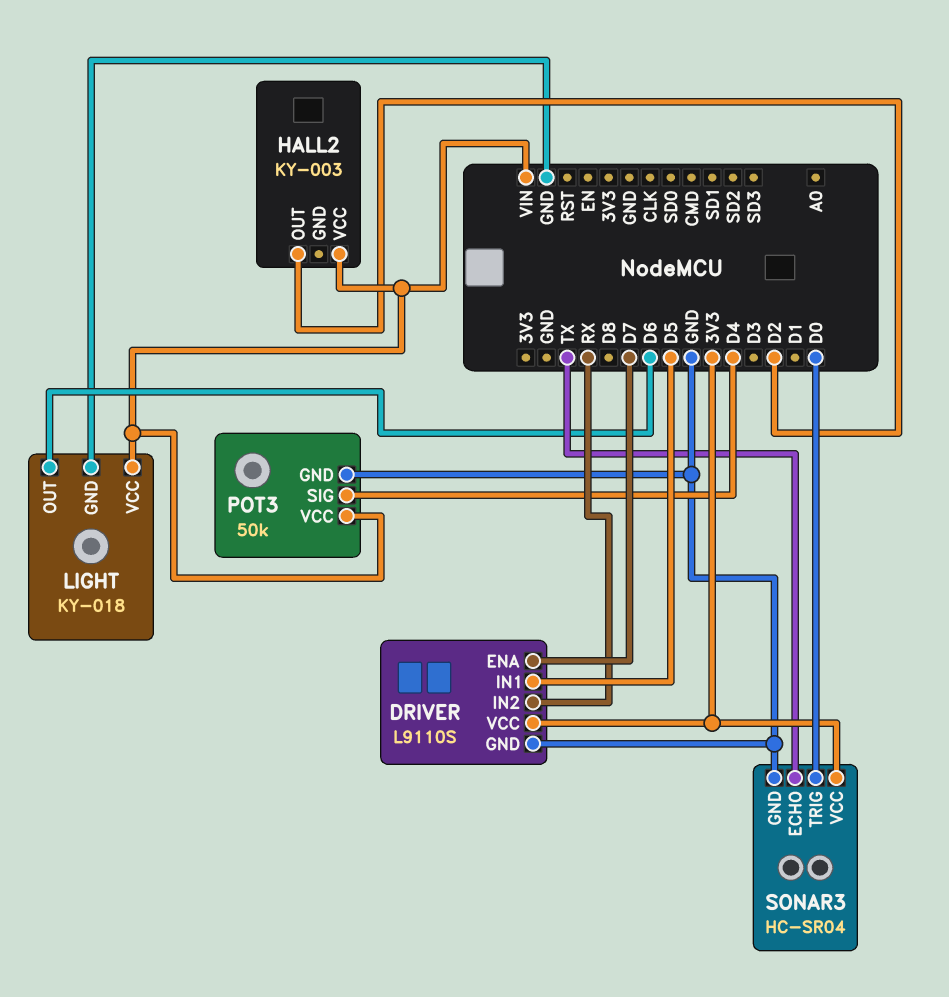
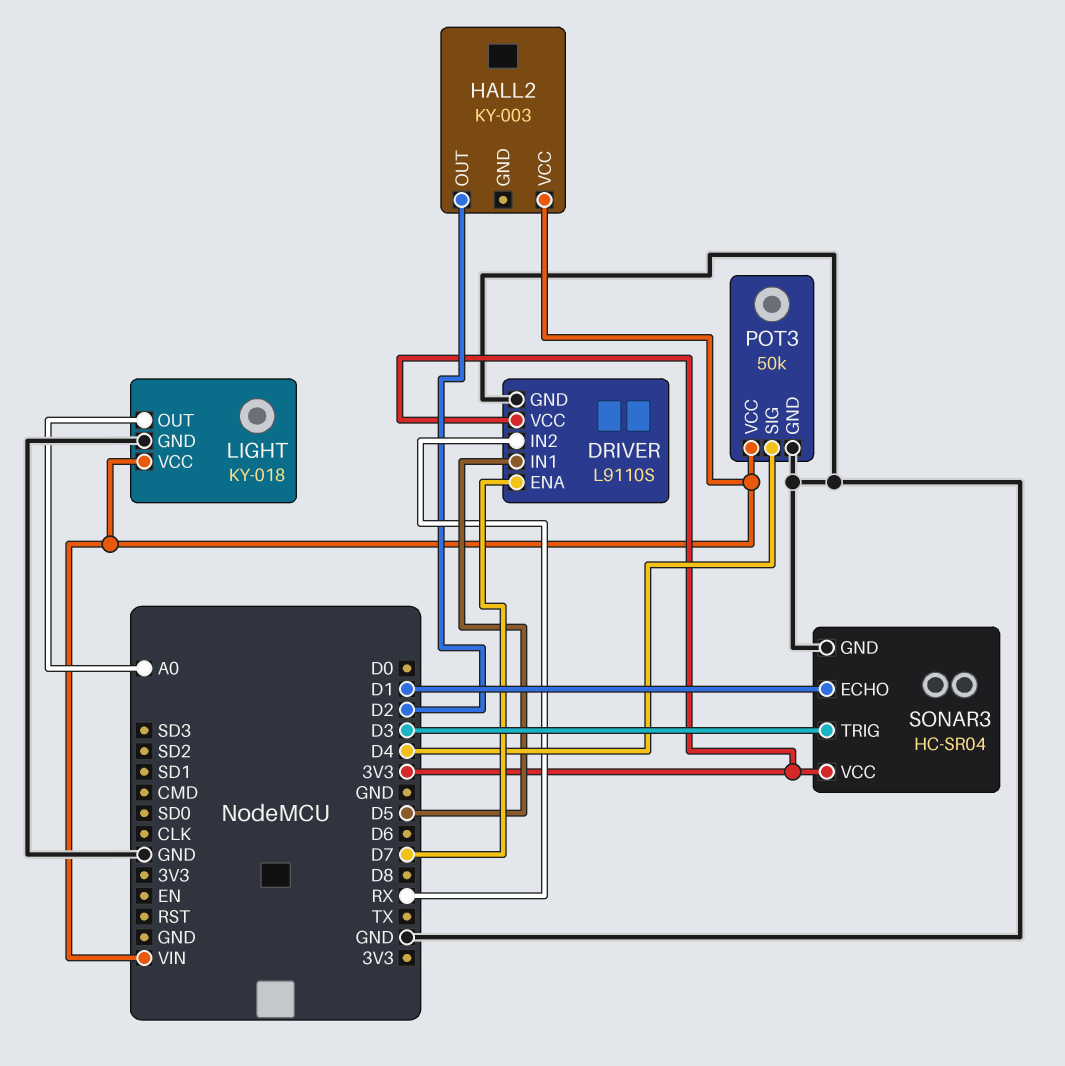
LIGHT pin OUT: D6 -> A0
SONAR3 pin ECHO: TX -> D1
SONAR3 pin TRIG: D0 -> D3

